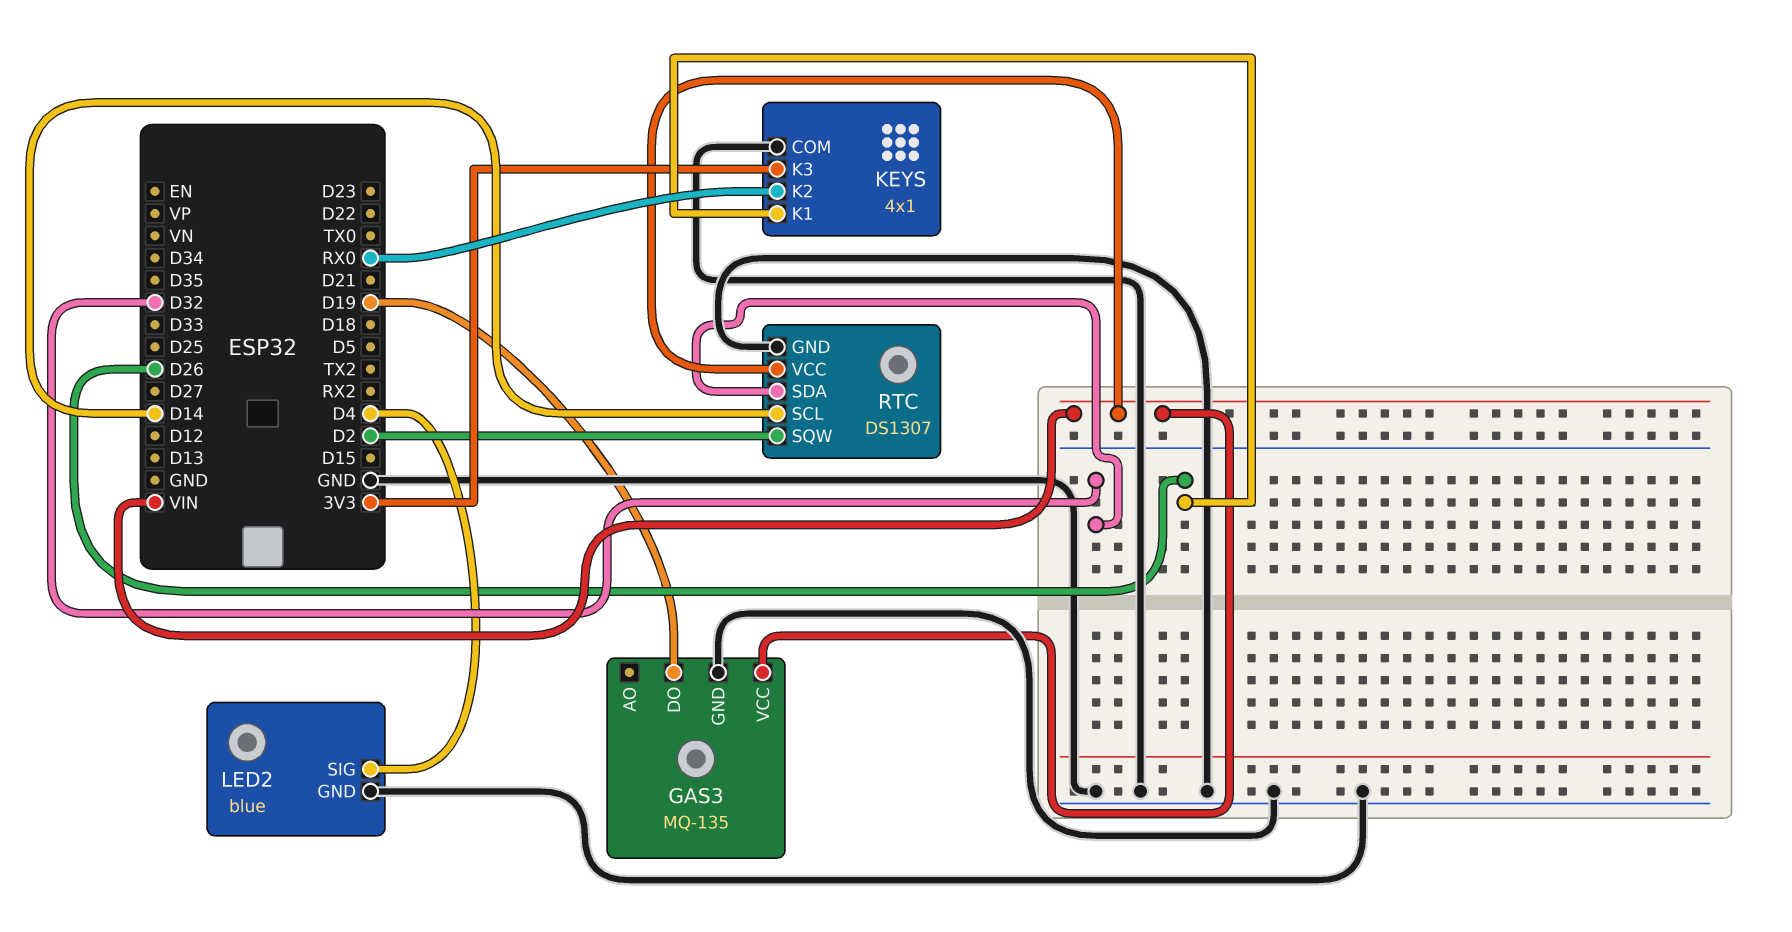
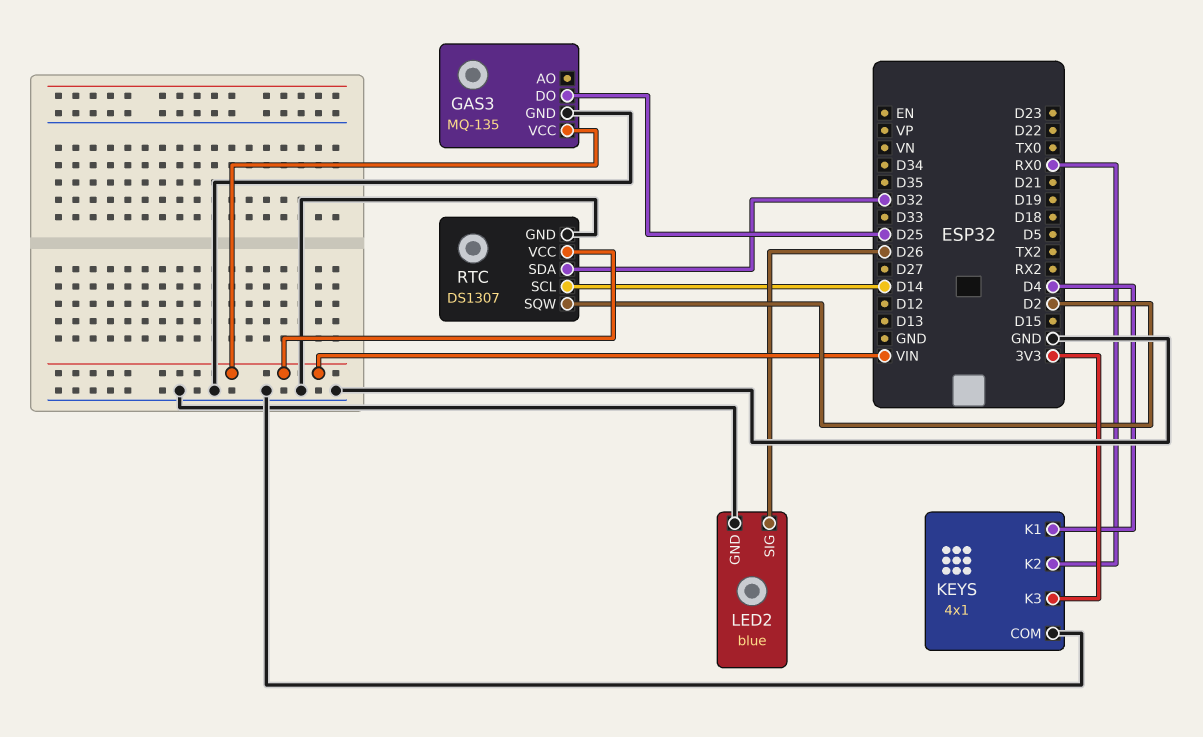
GAS3 pin DO: D19 -> D25
KEYS pin K1: D26 -> D4
LED2 pin SIG: D4 -> D26

